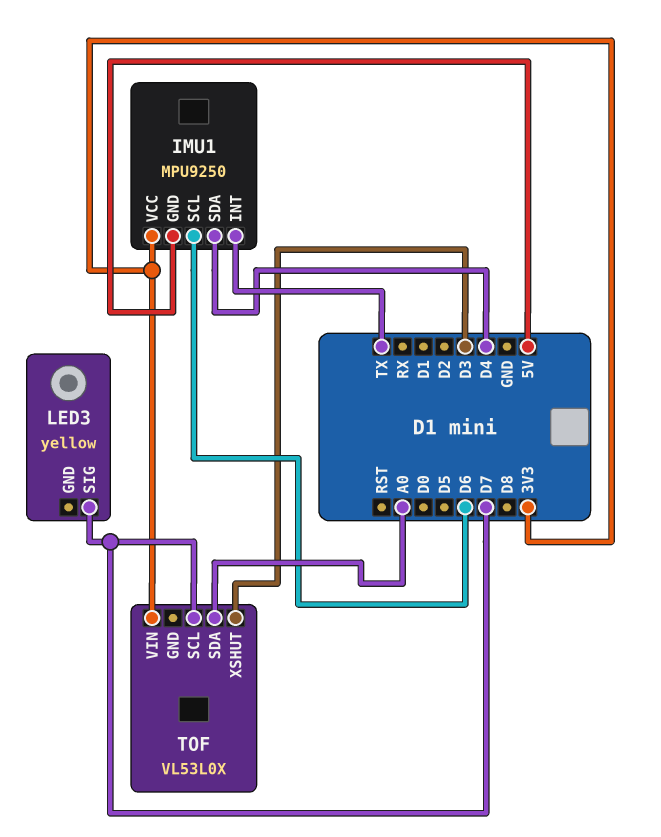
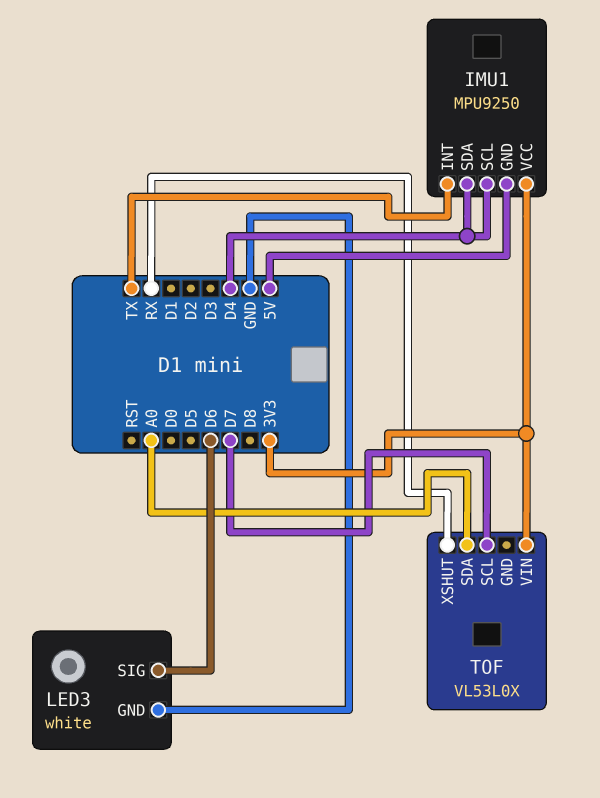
IMU1 pin SCL: D6 -> D4
LED3: yellow -> white
LED3 pin GND: none -> GND
LED3 pin SIG: D7 -> D6
TOF pin XSHUT: D3 -> RX

